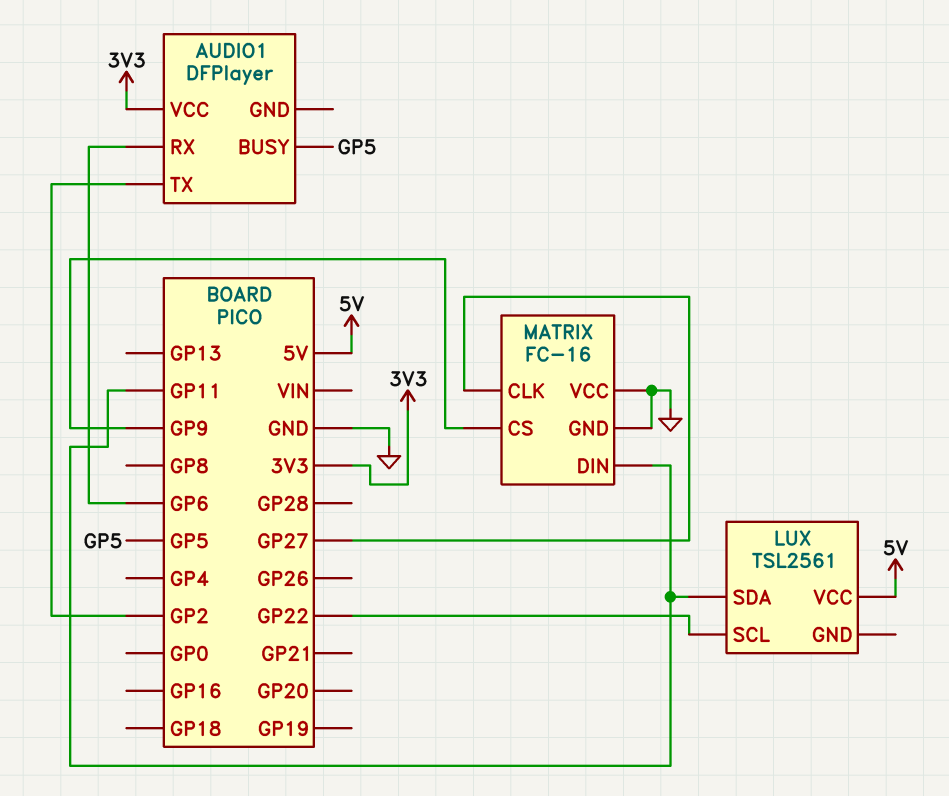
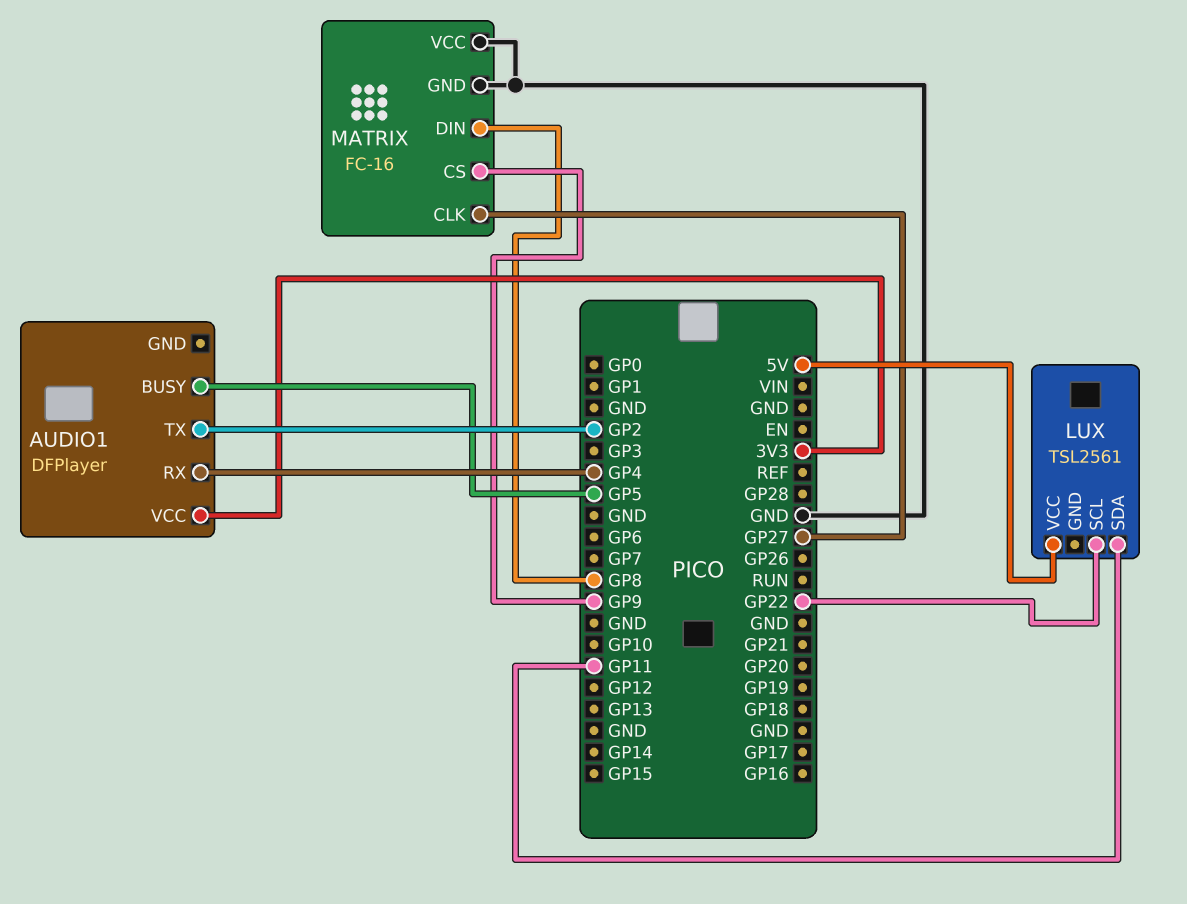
AUDIO1 pin RX: GP6 -> GP4
MATRIX pin DIN: GP11 -> GP8

